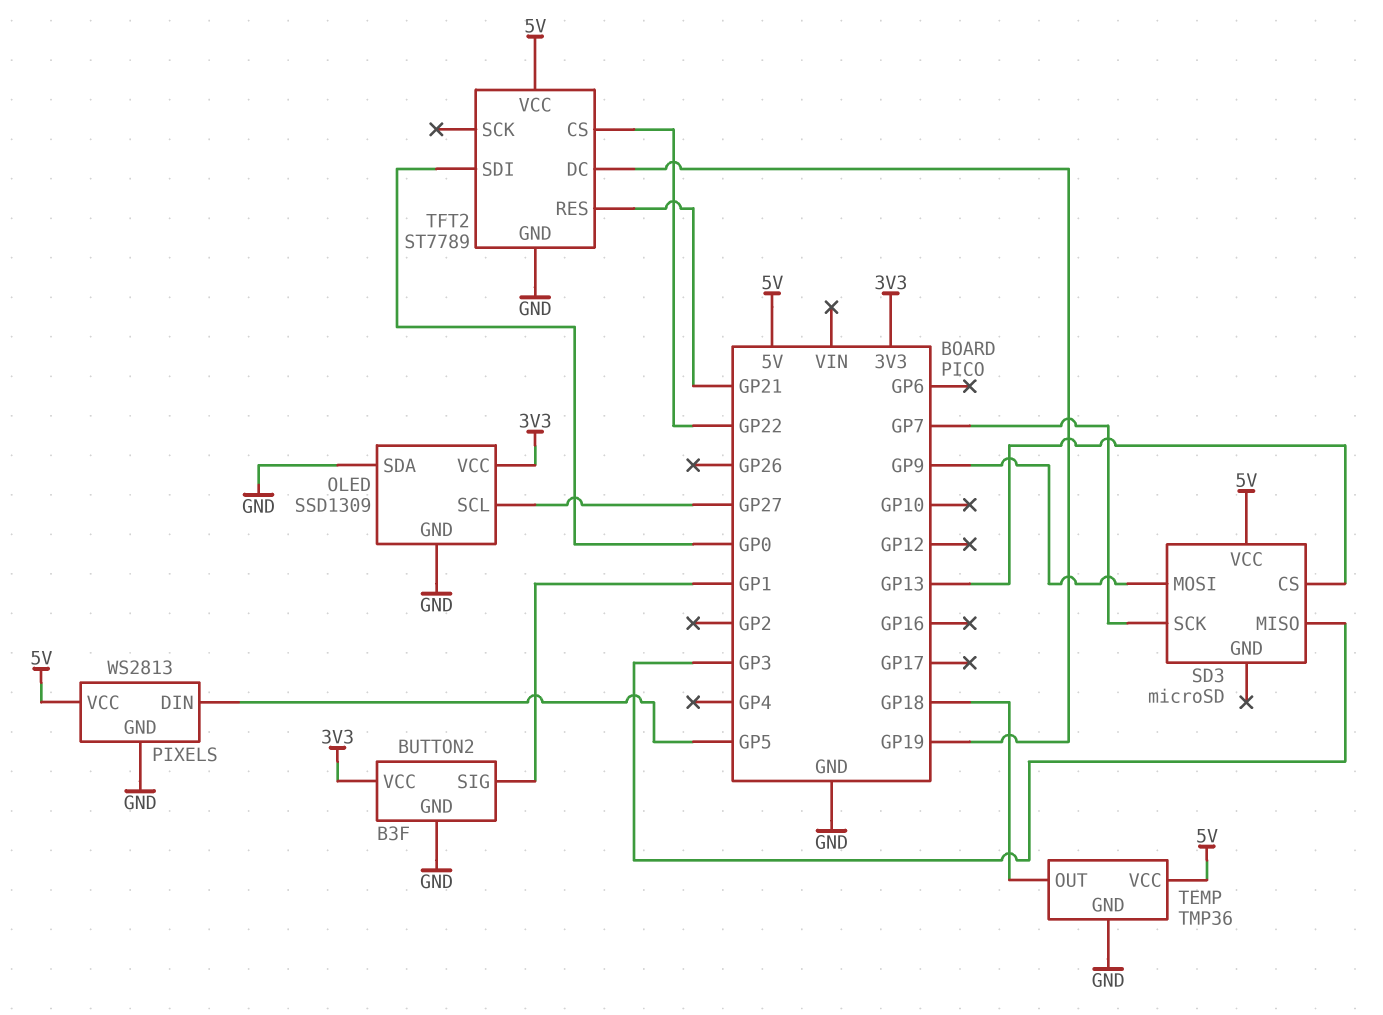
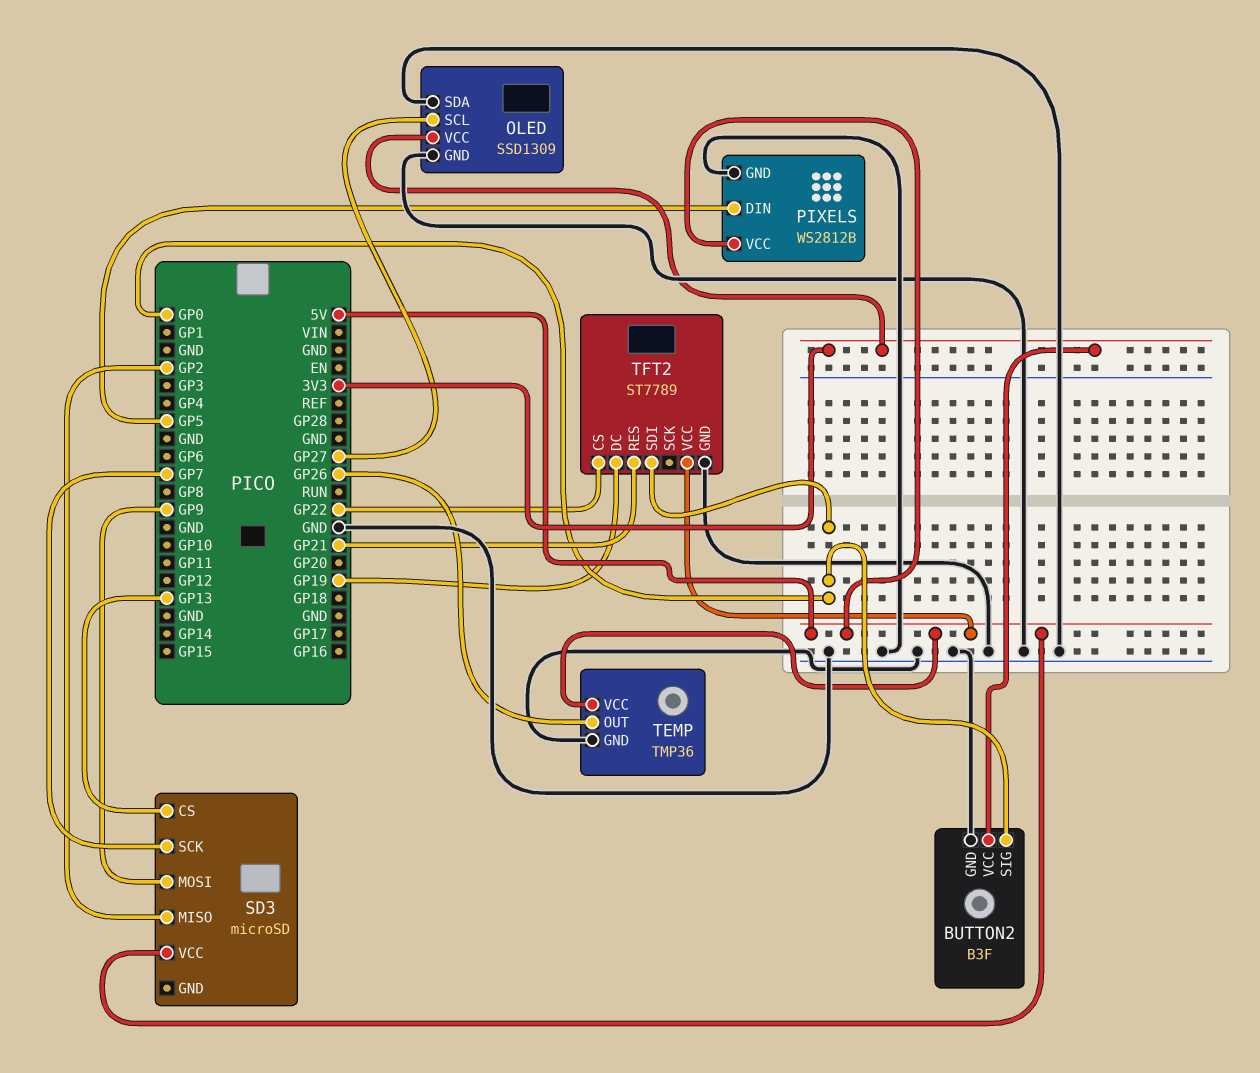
BUTTON2 pin SIG: GP1 -> GP0
PIXELS: WS2813 -> WS2812B
SD3 pin MISO: GP3 -> GP2
TEMP pin OUT: GP18 -> GP26

